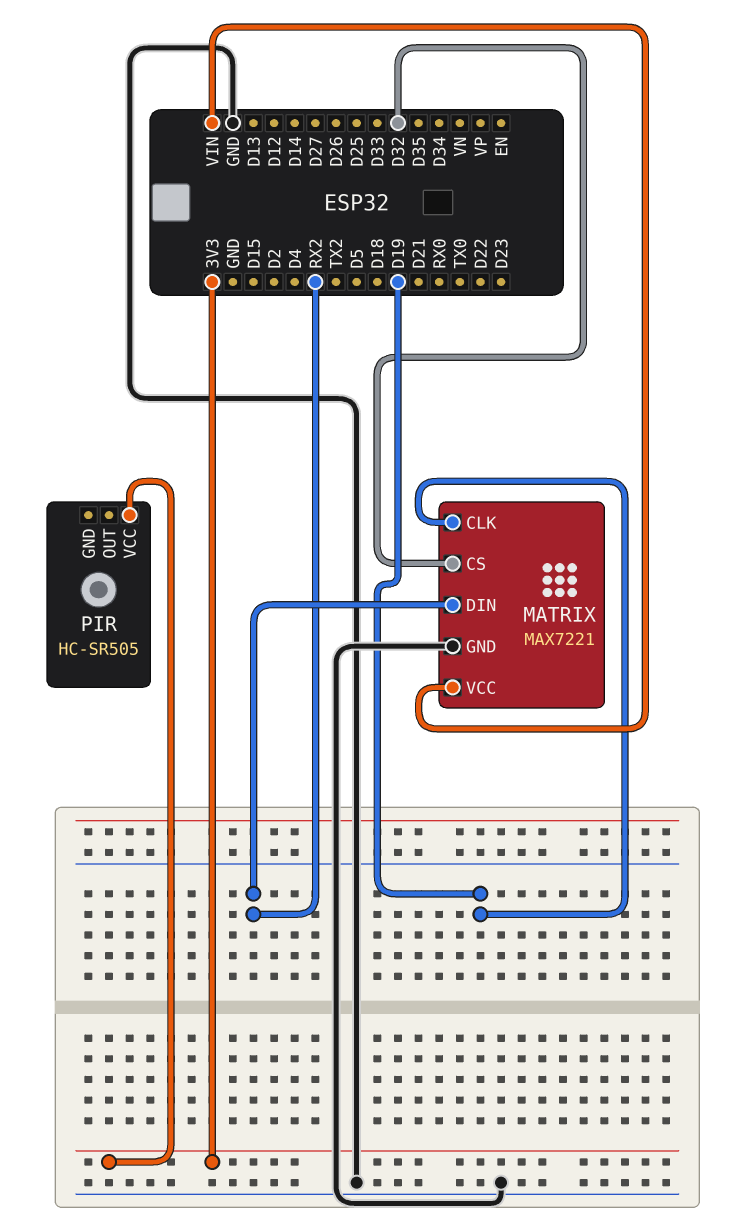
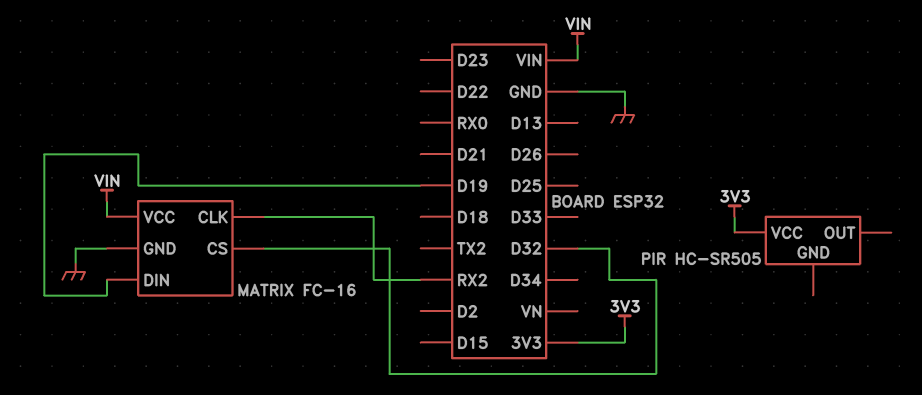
MATRIX: MAX7221 -> FC-16
MATRIX pin CLK: D19 -> RX2
MATRIX pin DIN: RX2 -> D19

